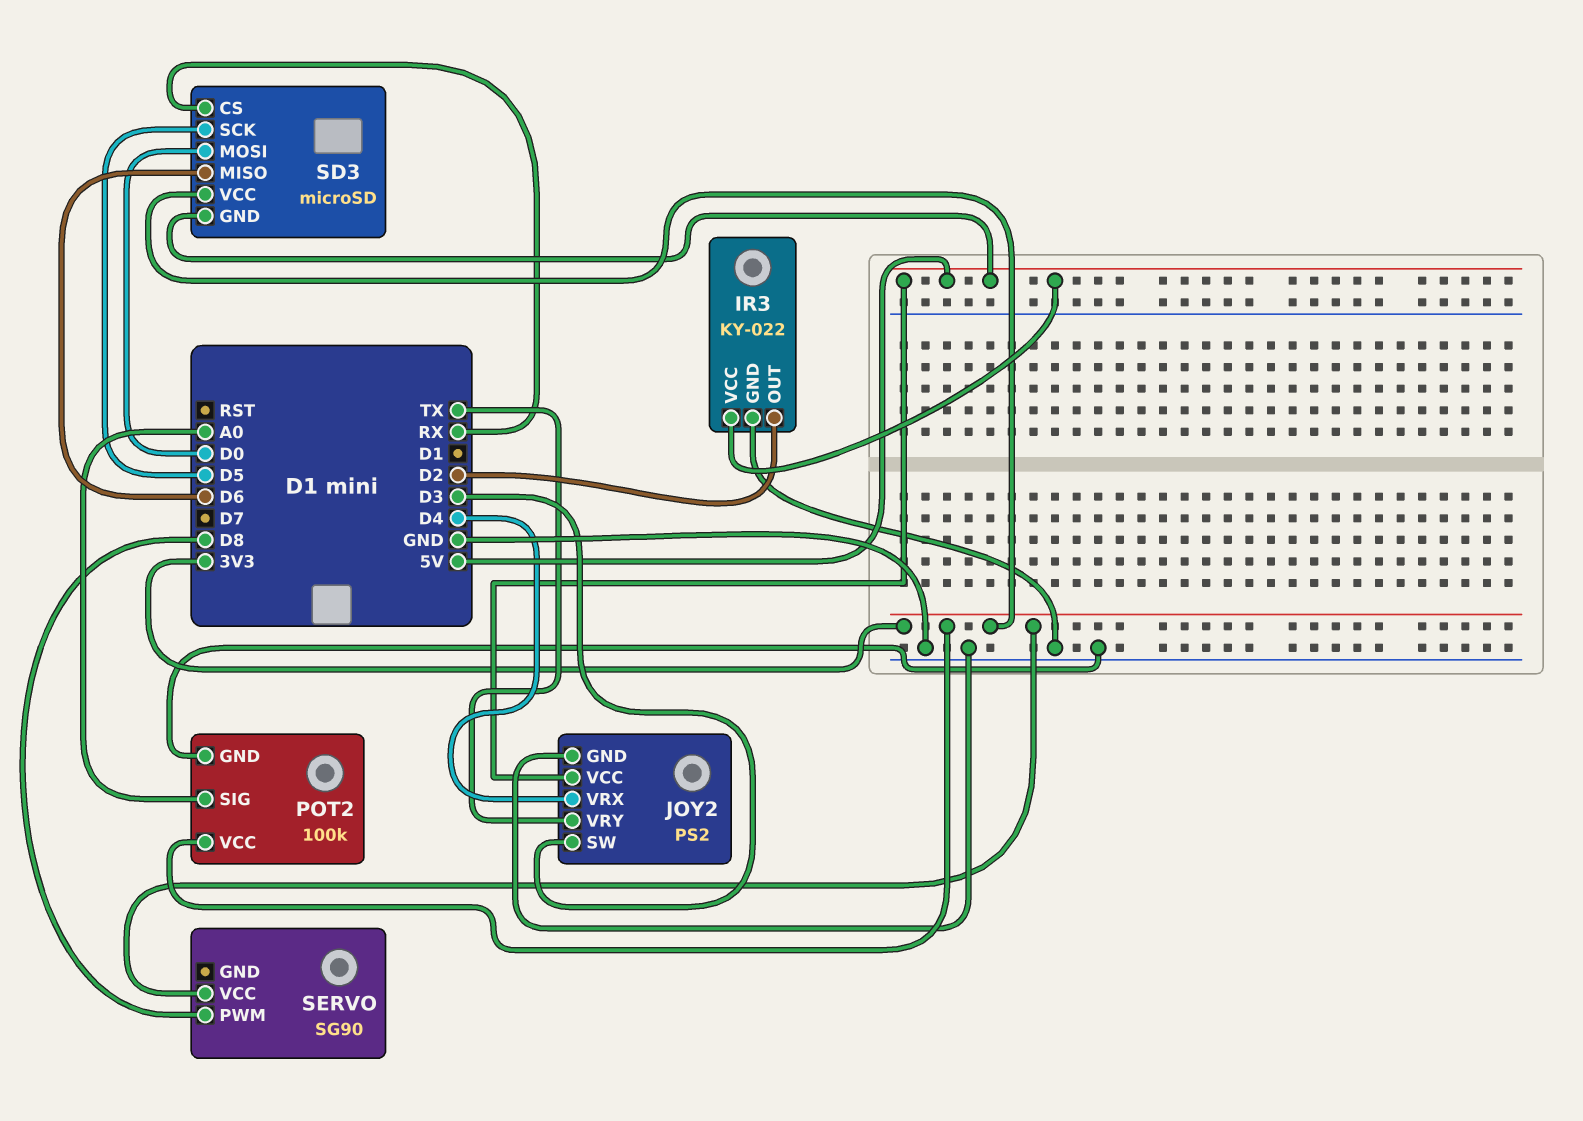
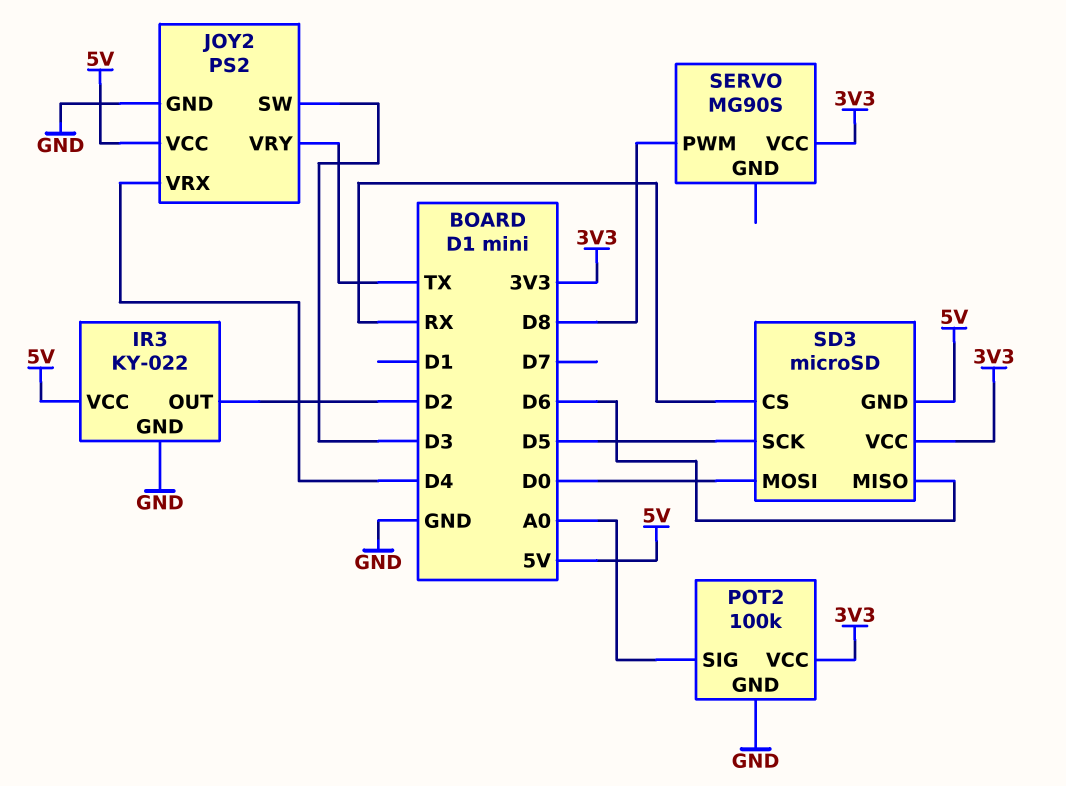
SERVO: SG90 -> MG90S

